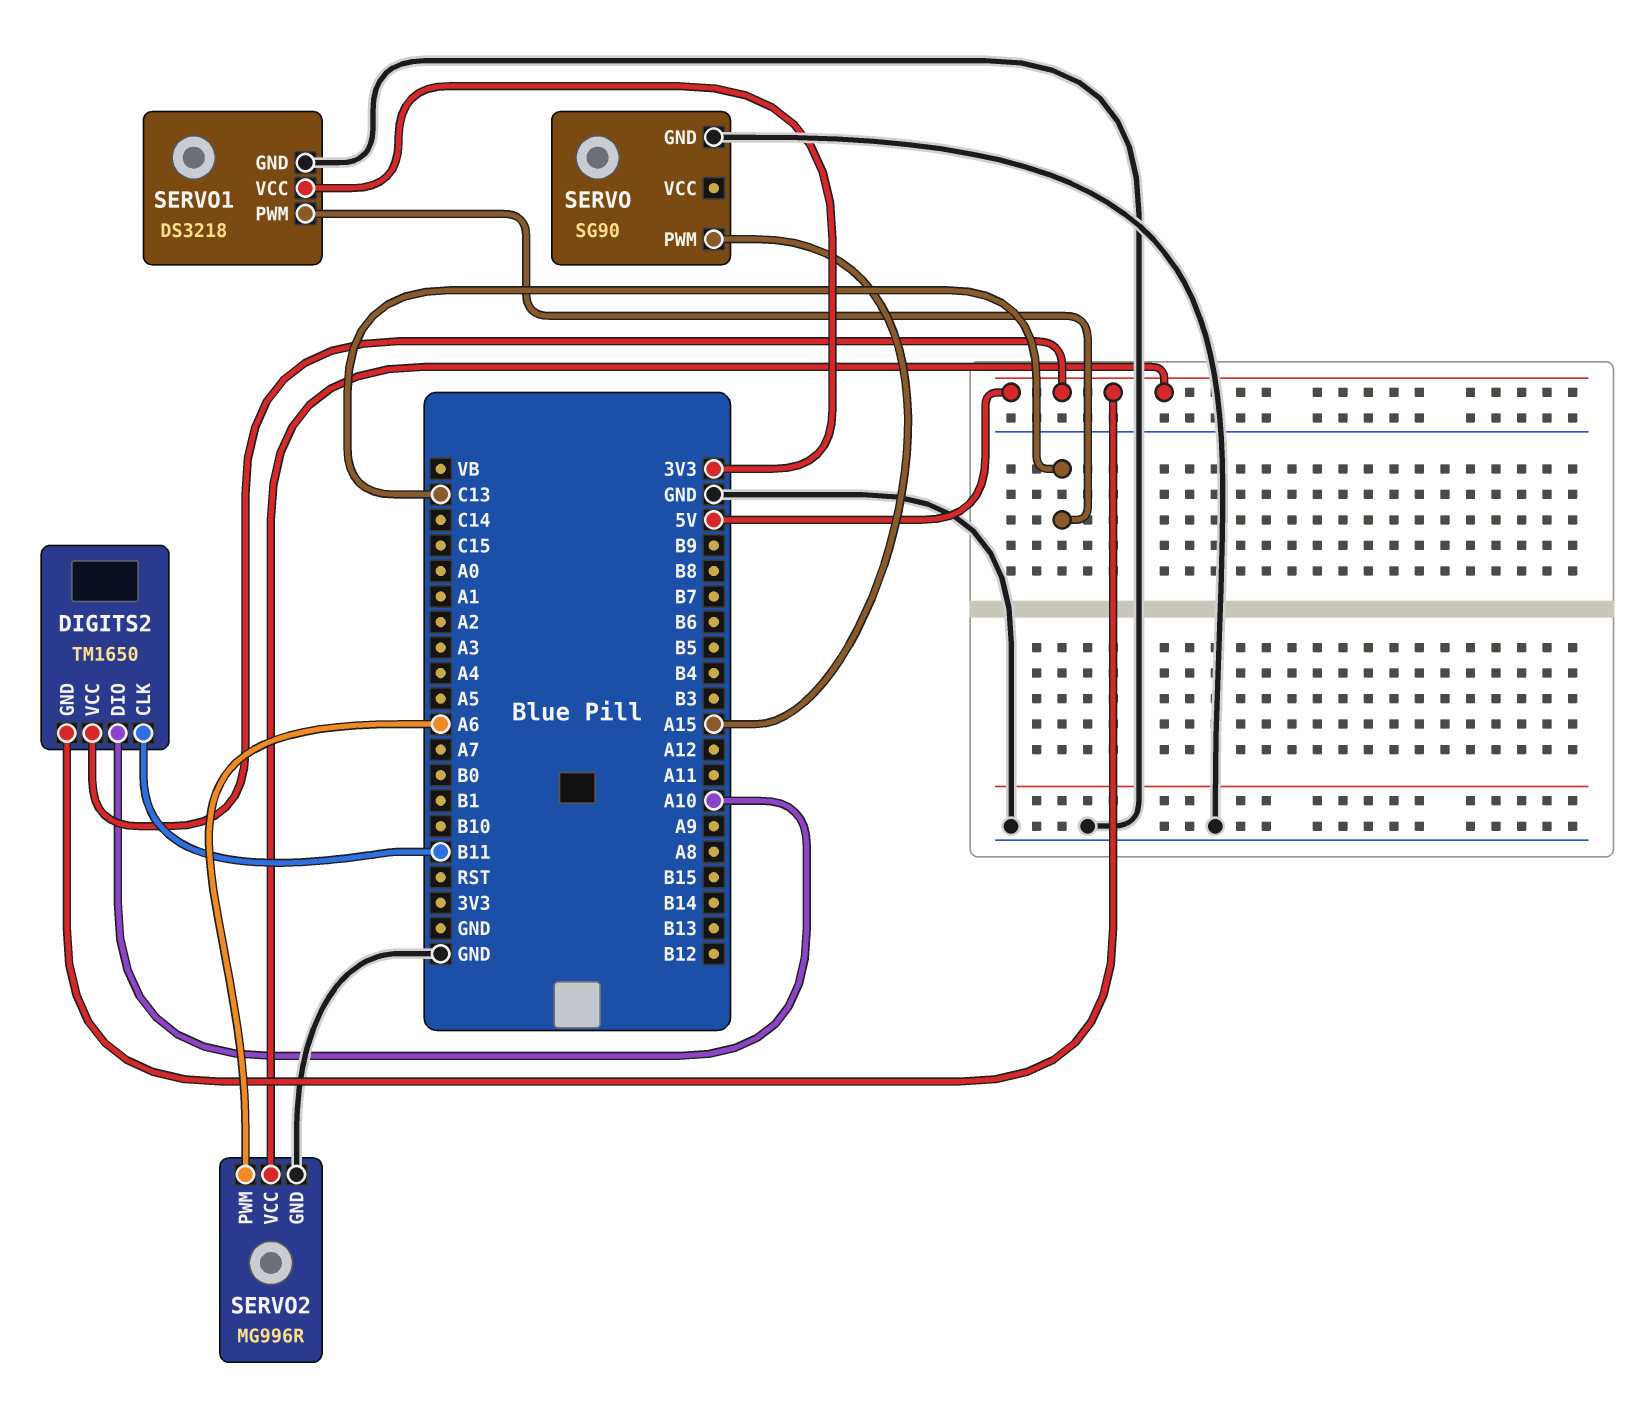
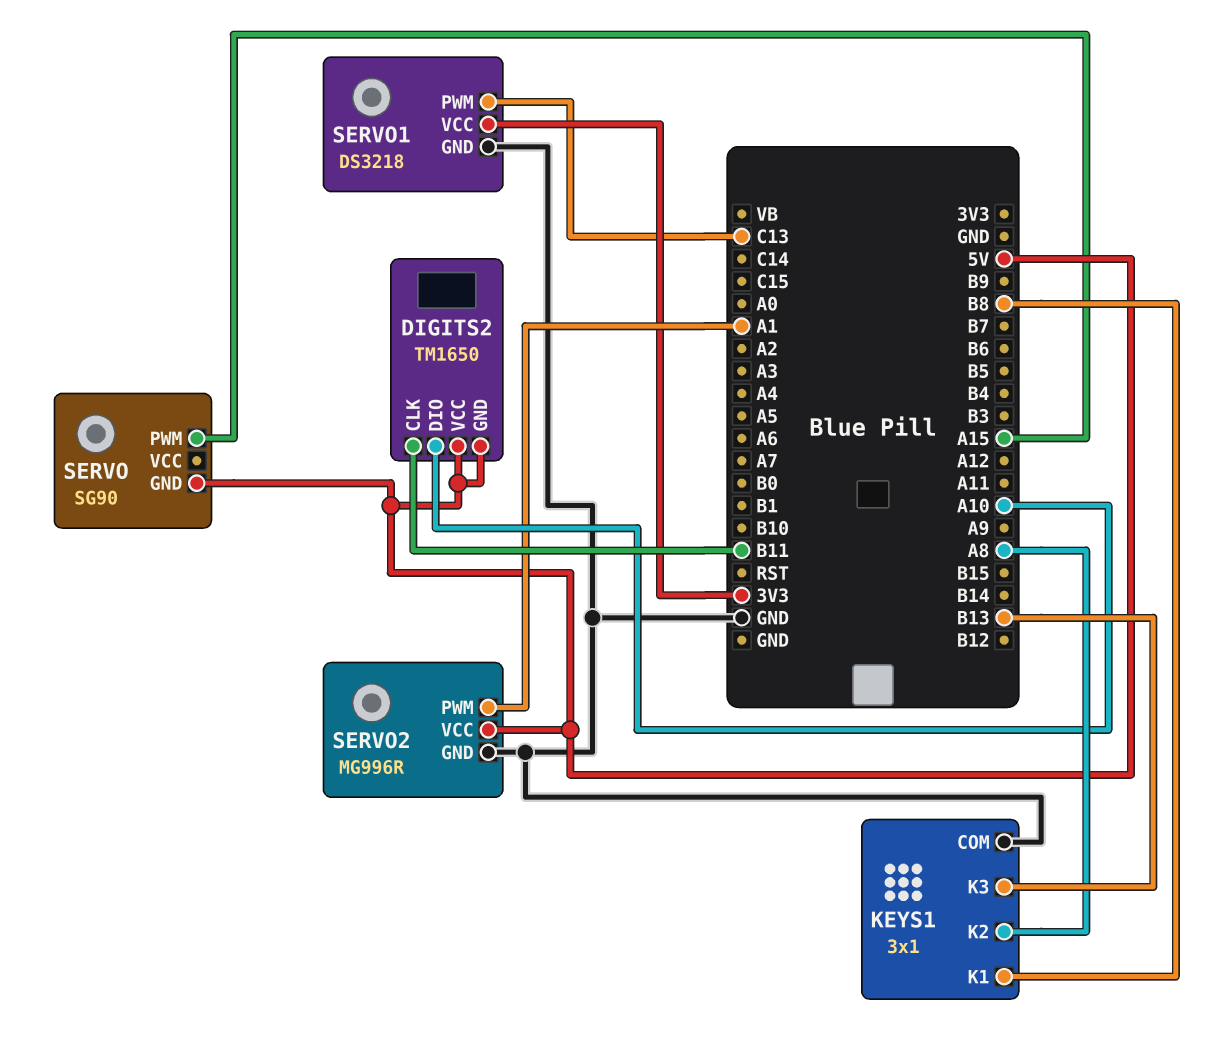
KEYS1: none -> 3x1
KEYS1 pin COM: none -> GND
KEYS1 pin K1: none -> B8
KEYS1 pin K2: none -> A8
KEYS1 pin K3: none -> B13
SERVO pin GND: GND -> 5V
SERVO2 pin PWM: A6 -> A1

